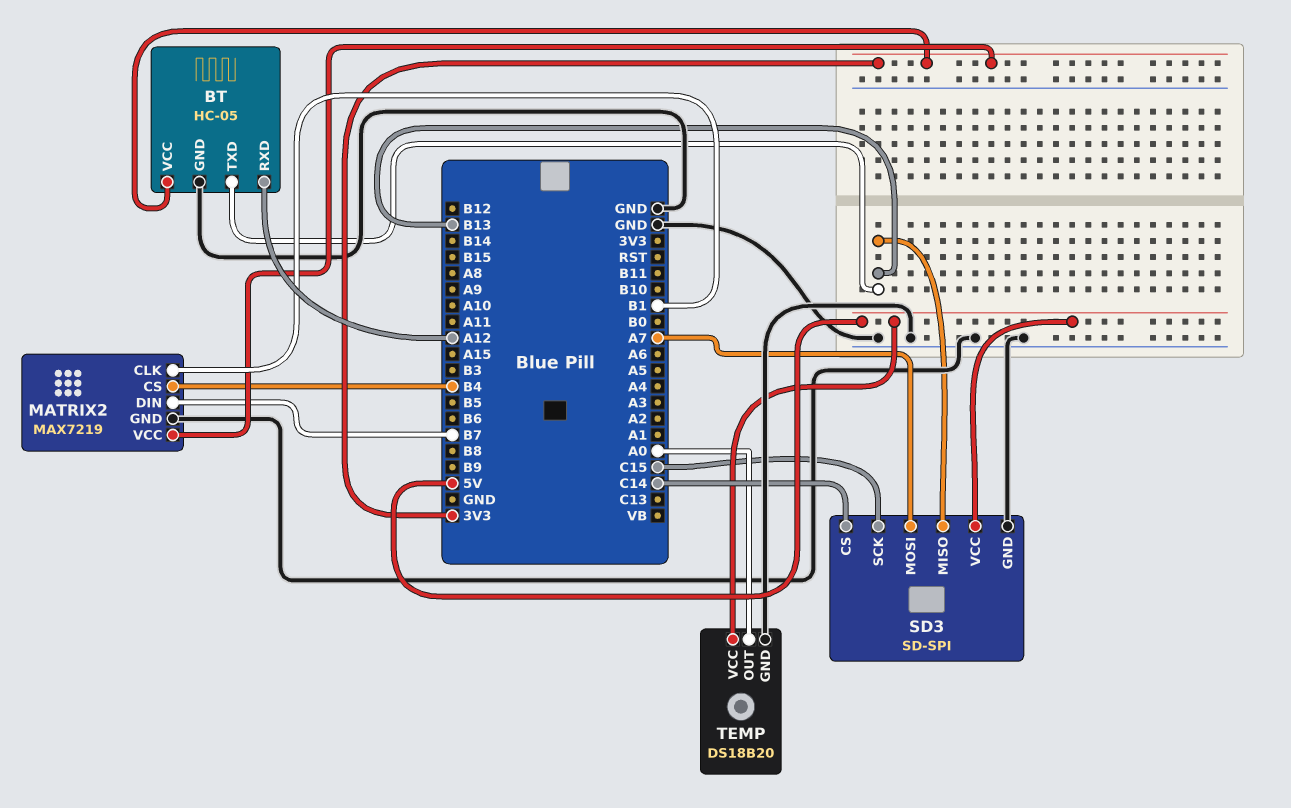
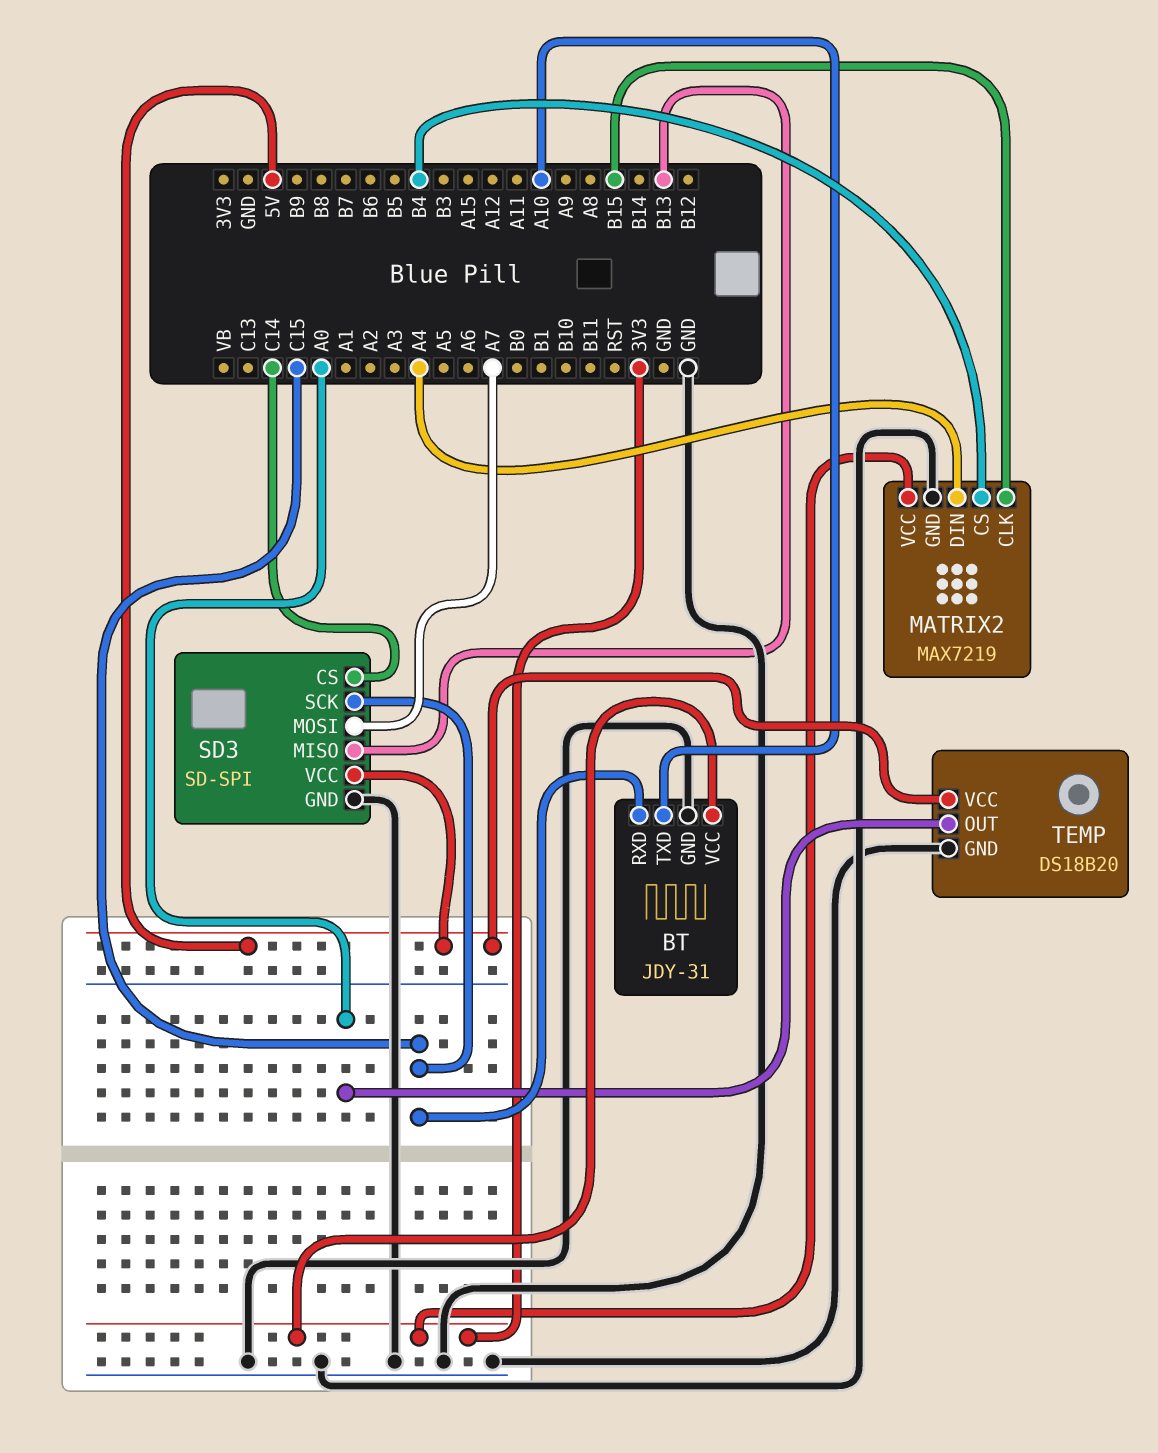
BT: HC-05 -> JDY-31
BT pin RXD: A12 -> C15
BT pin TXD: B13 -> A10
MATRIX2 pin CLK: B1 -> B15
MATRIX2 pin DIN: B7 -> A4

